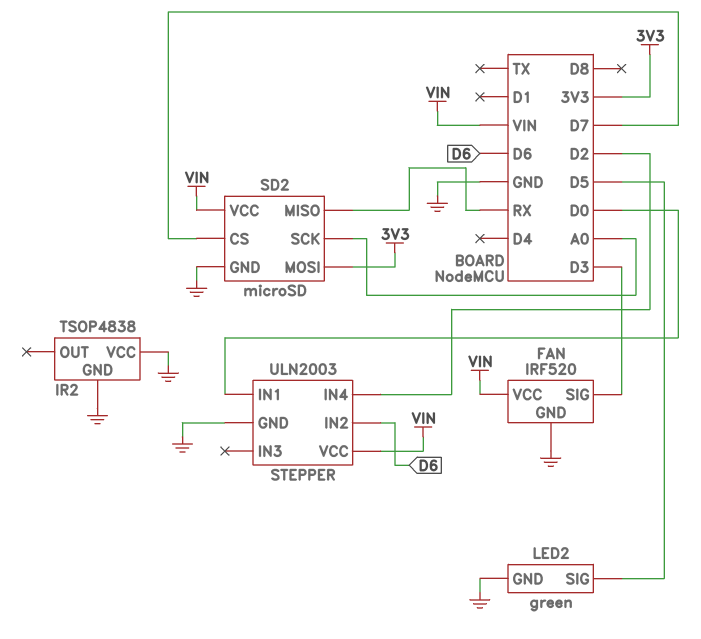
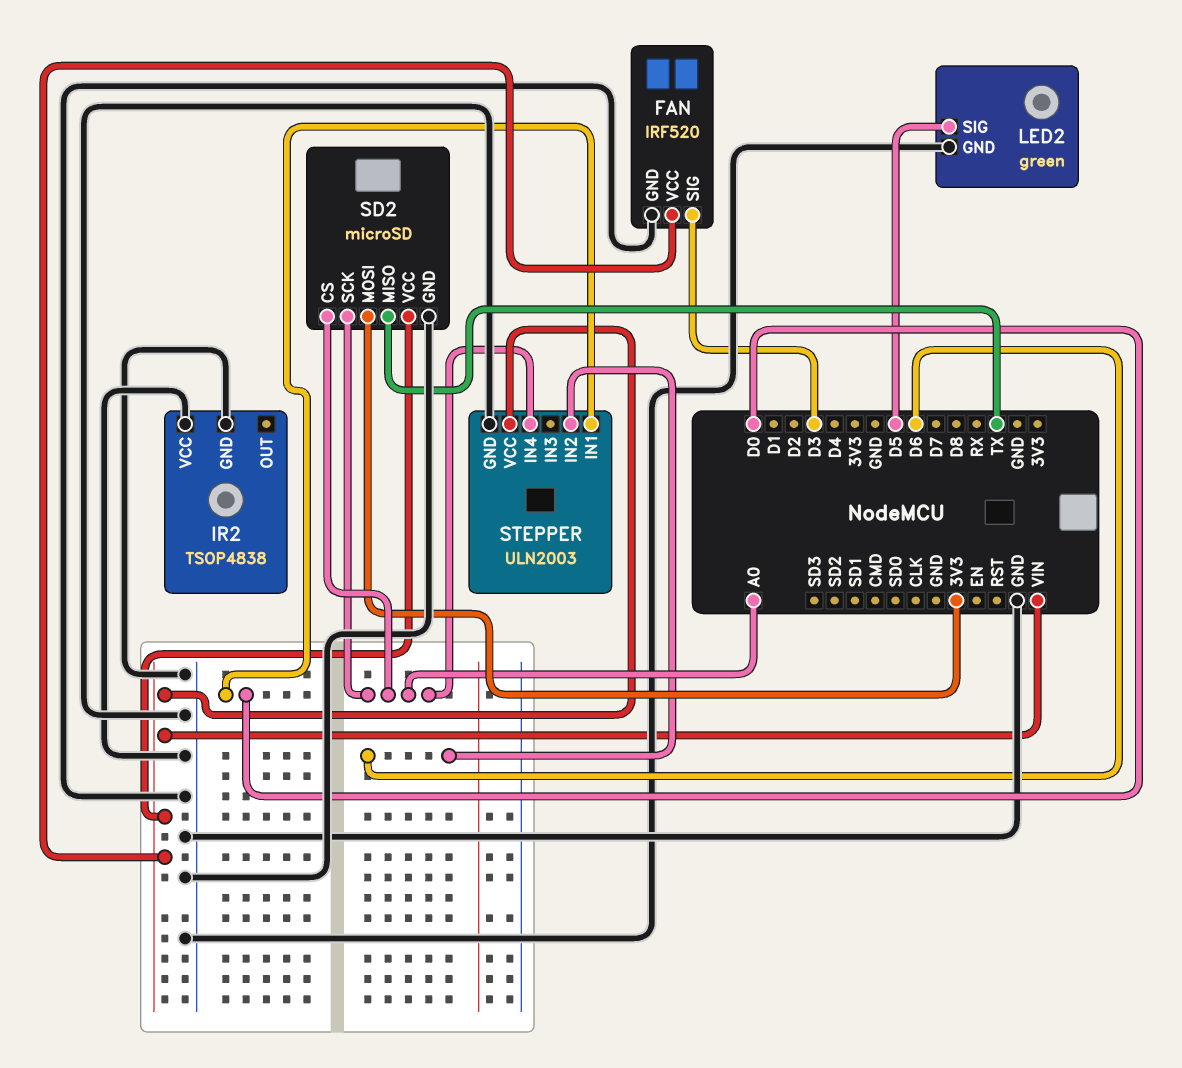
SD2 pin CS: D7 -> A0
SD2 pin MISO: RX -> TX
STEPPER pin IN4: D2 -> A0

